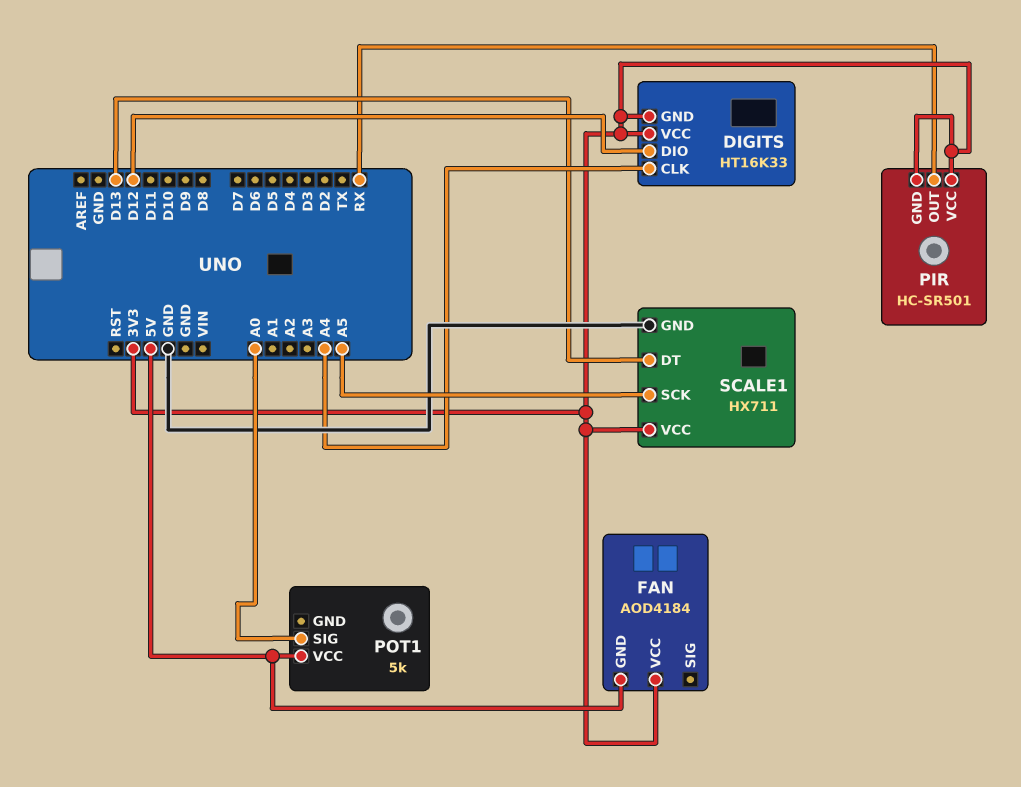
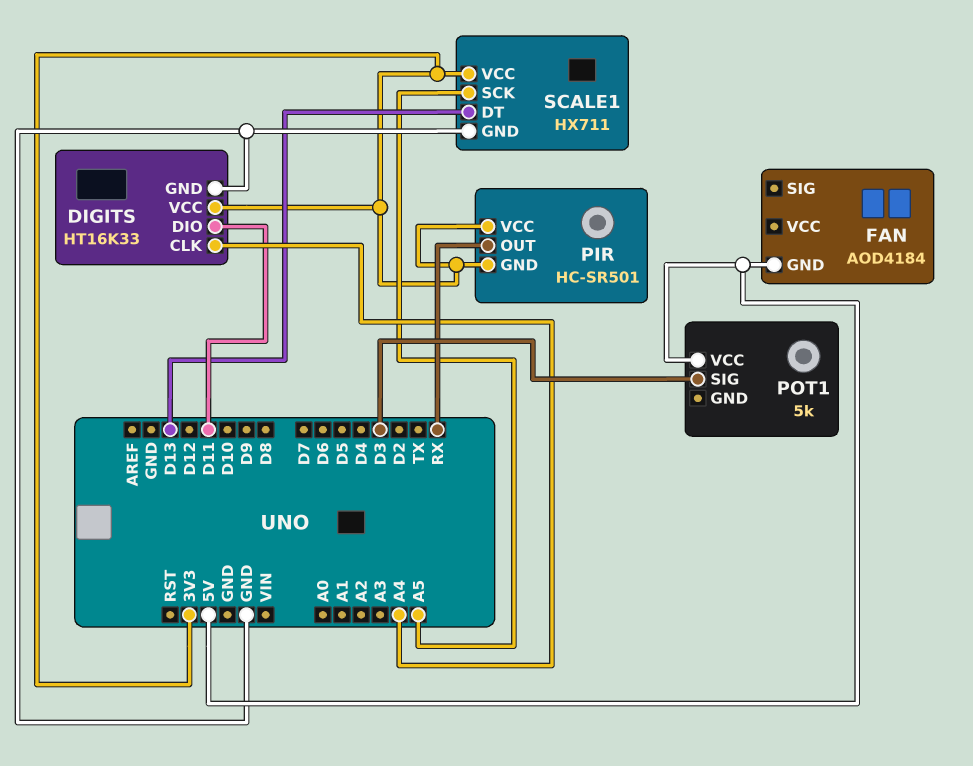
DIGITS pin DIO: D12 -> D11
DIGITS pin GND: 3V3 -> GND
FAN pin VCC: 3V3 -> none
POT1 pin SIG: A0 -> D3

